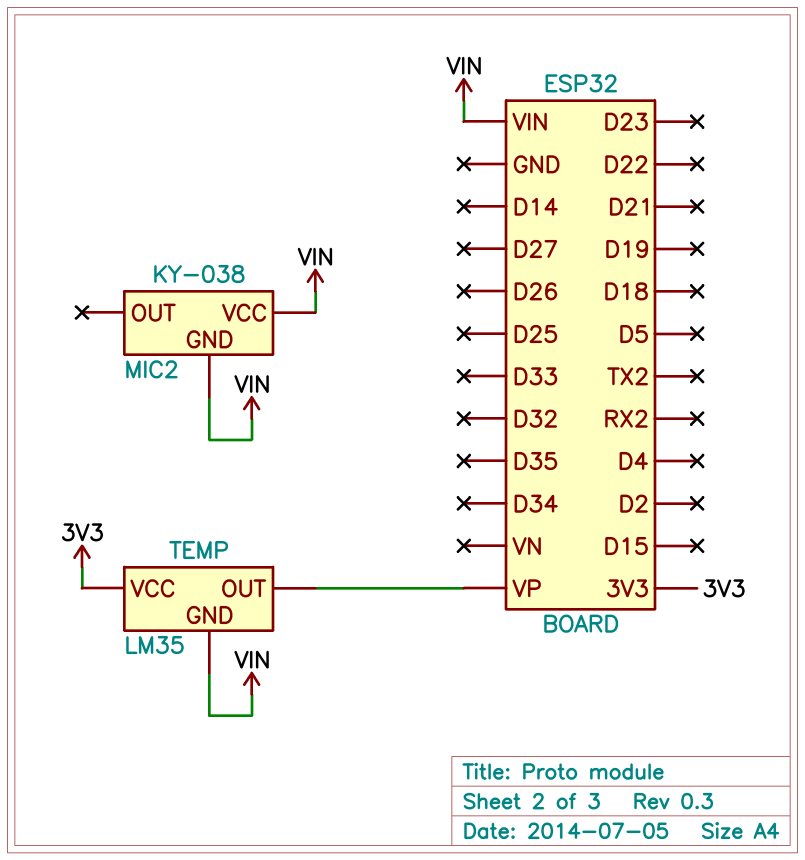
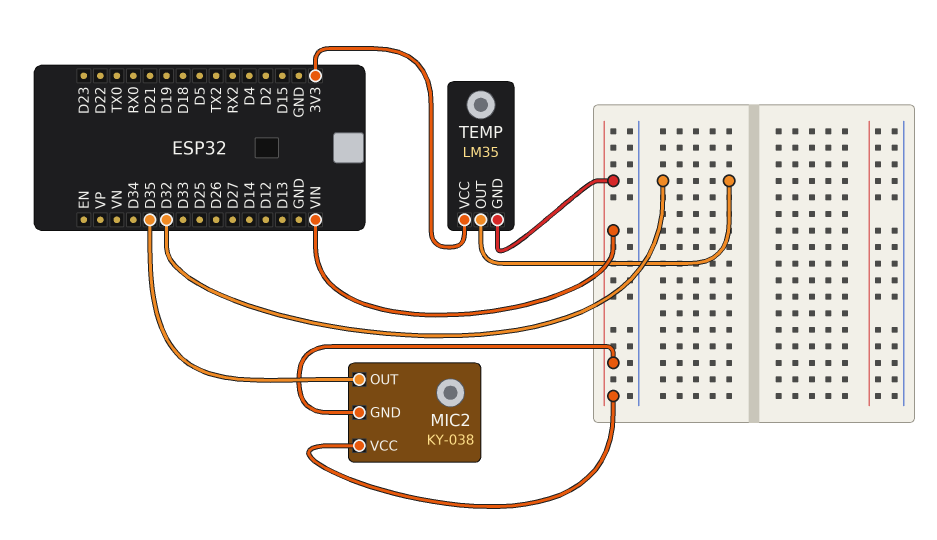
MIC2 pin OUT: none -> D35
TEMP pin OUT: VP -> D32

